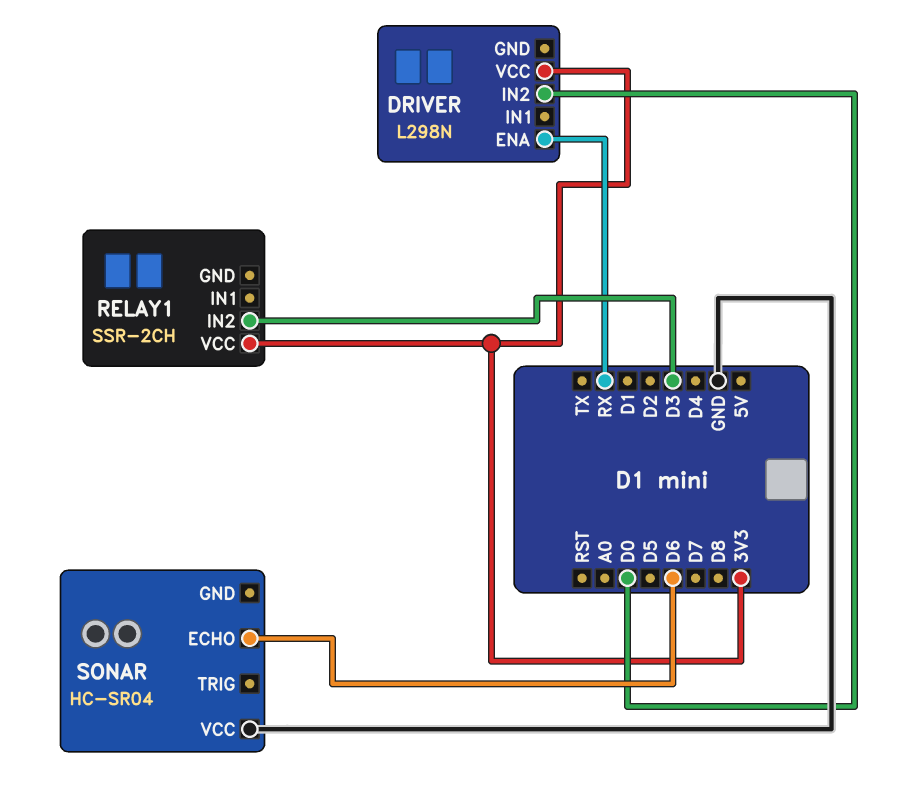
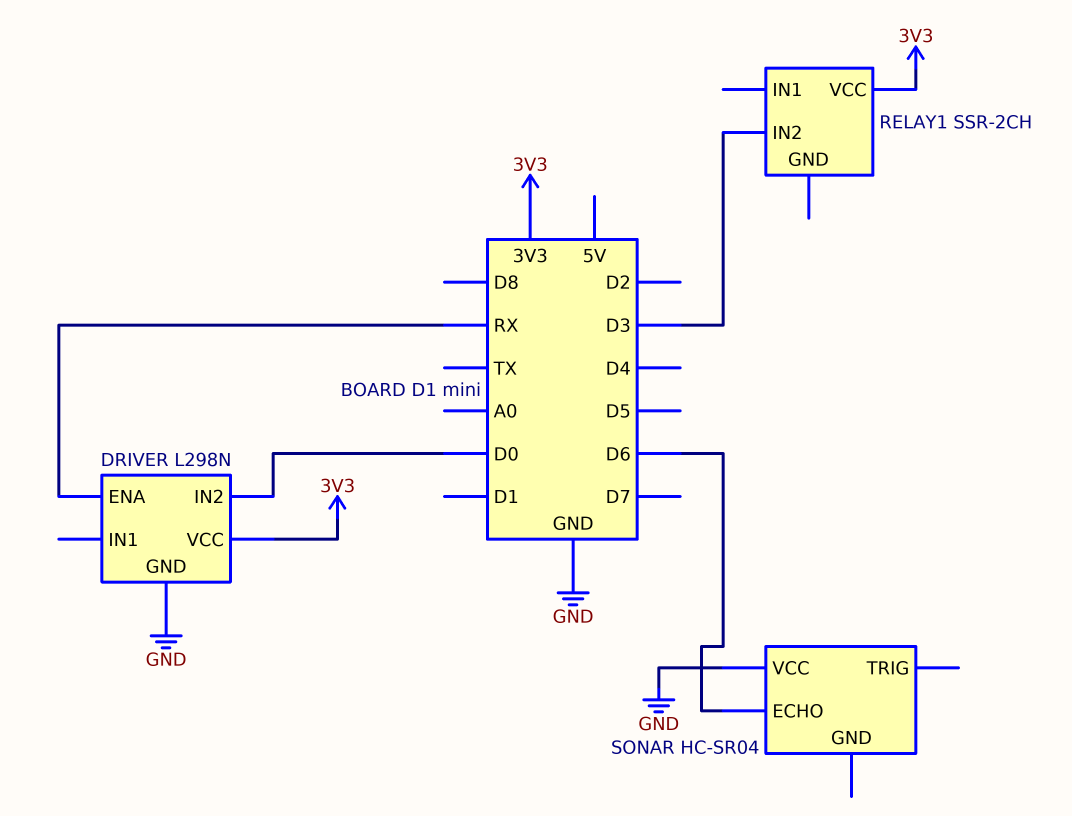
DRIVER pin GND: none -> GND

